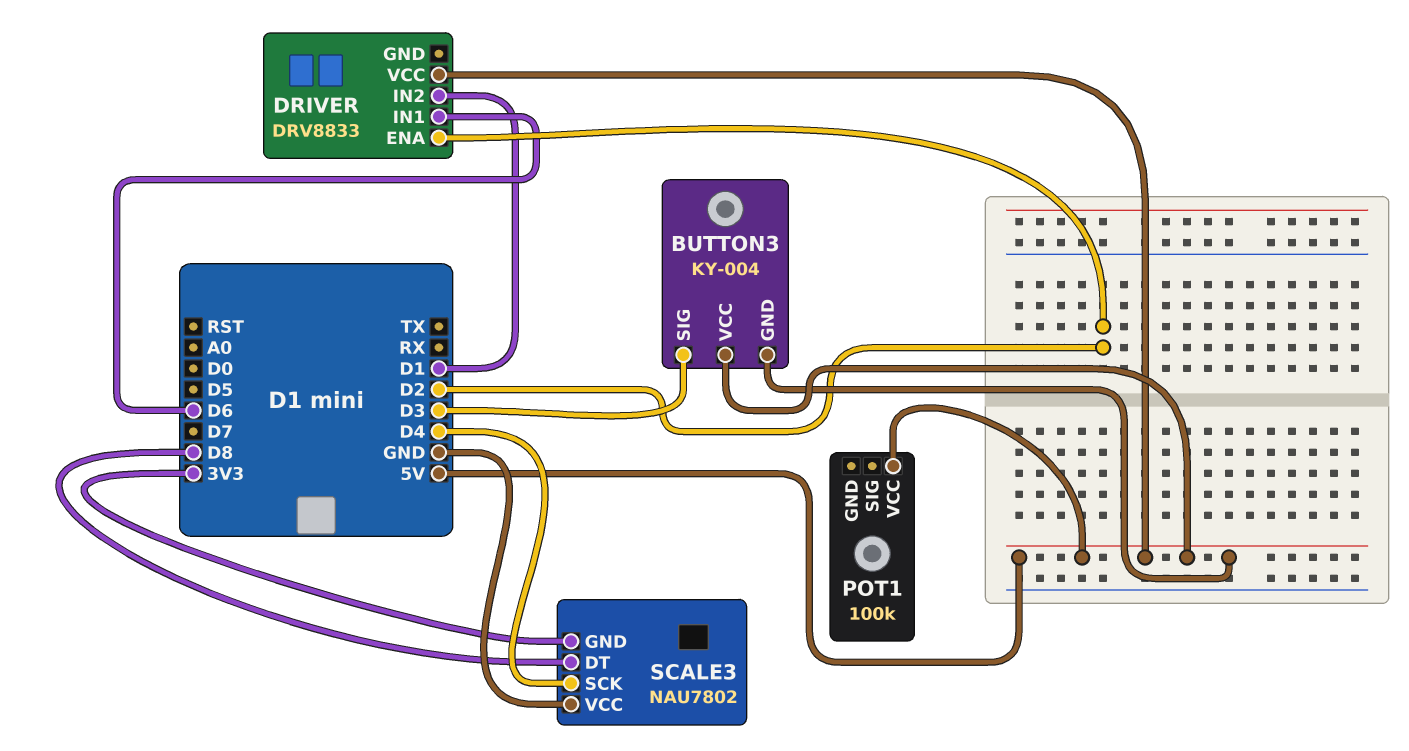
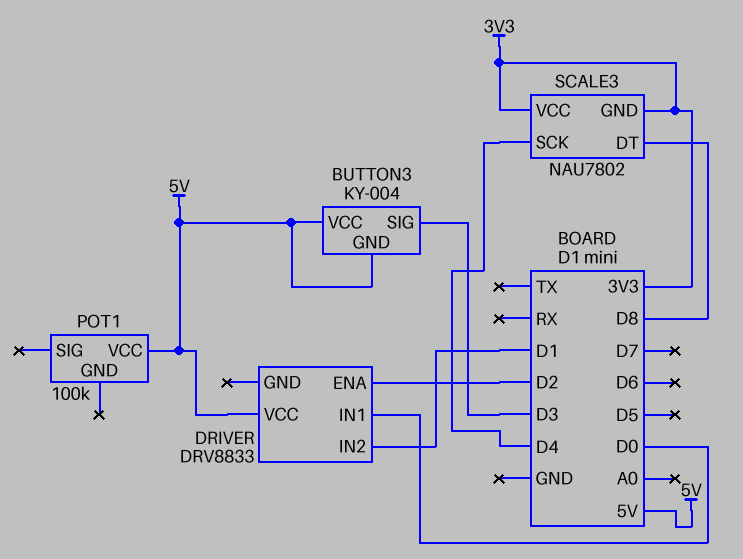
DRIVER pin IN1: D6 -> D0
SCALE3 pin VCC: GND -> 3V3

